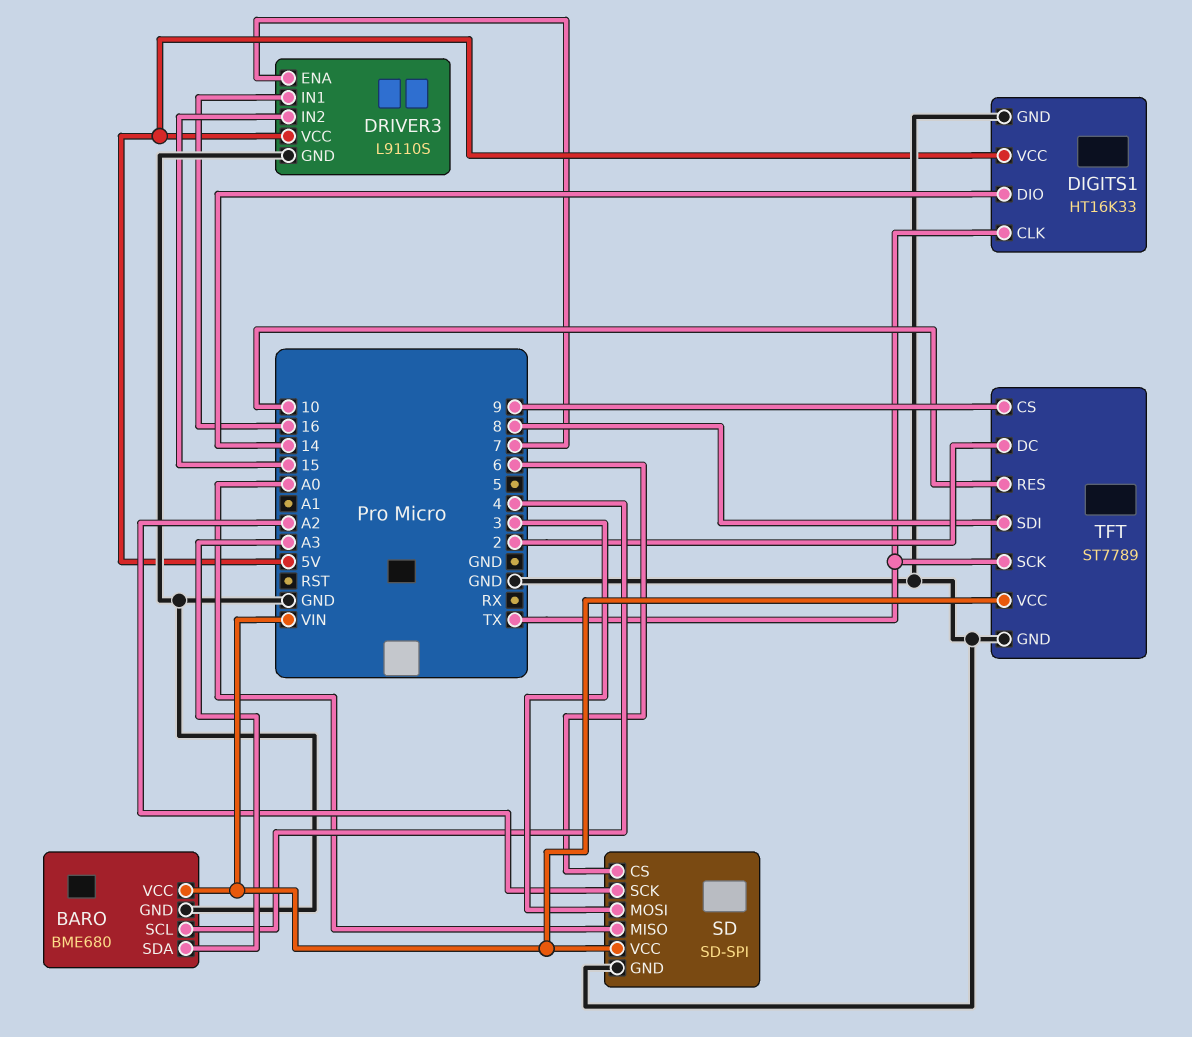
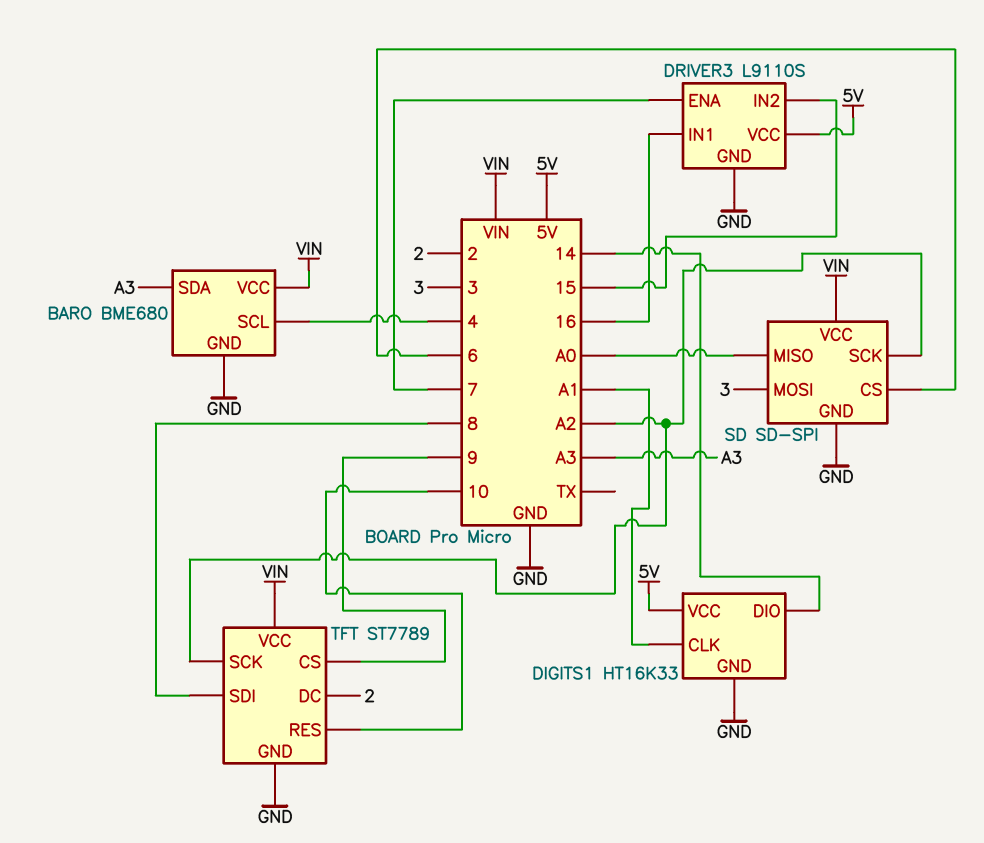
DIGITS1 pin CLK: TX -> A1
TFT pin SCK: TX -> A2

